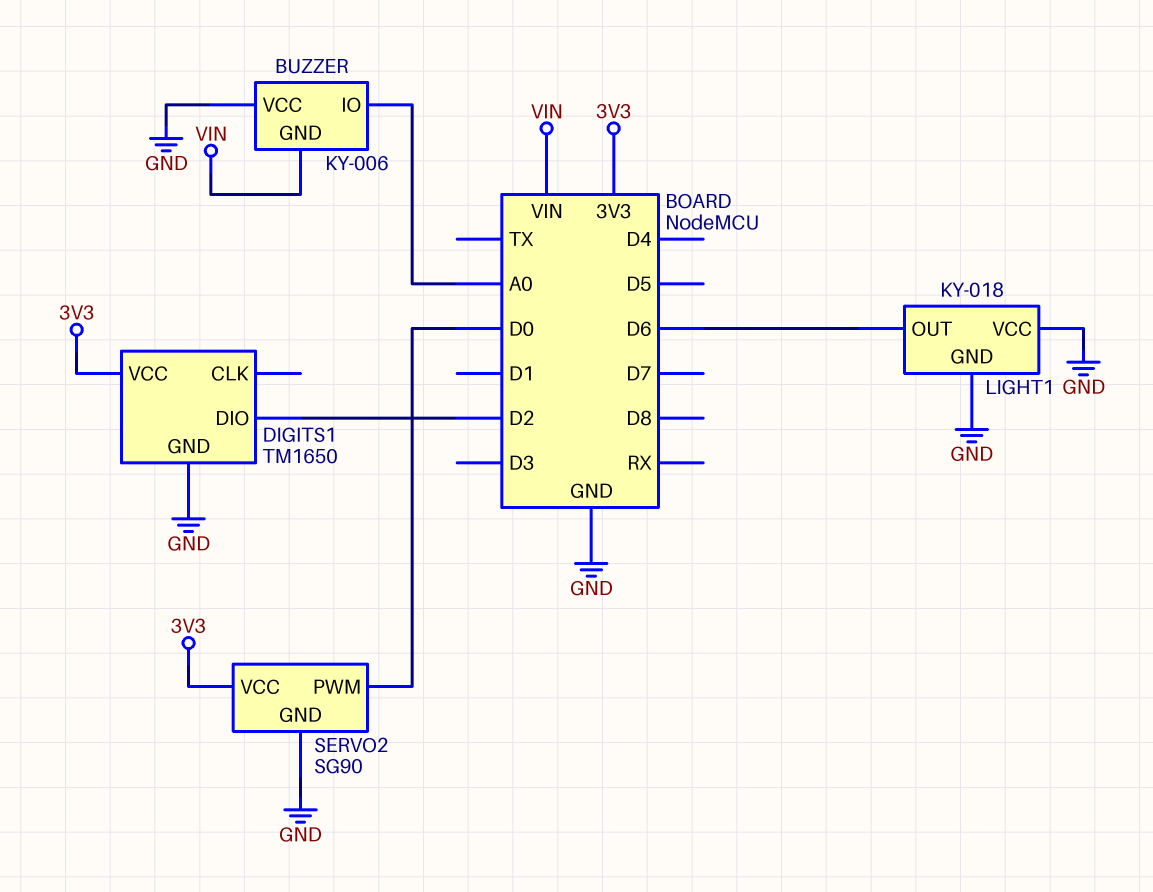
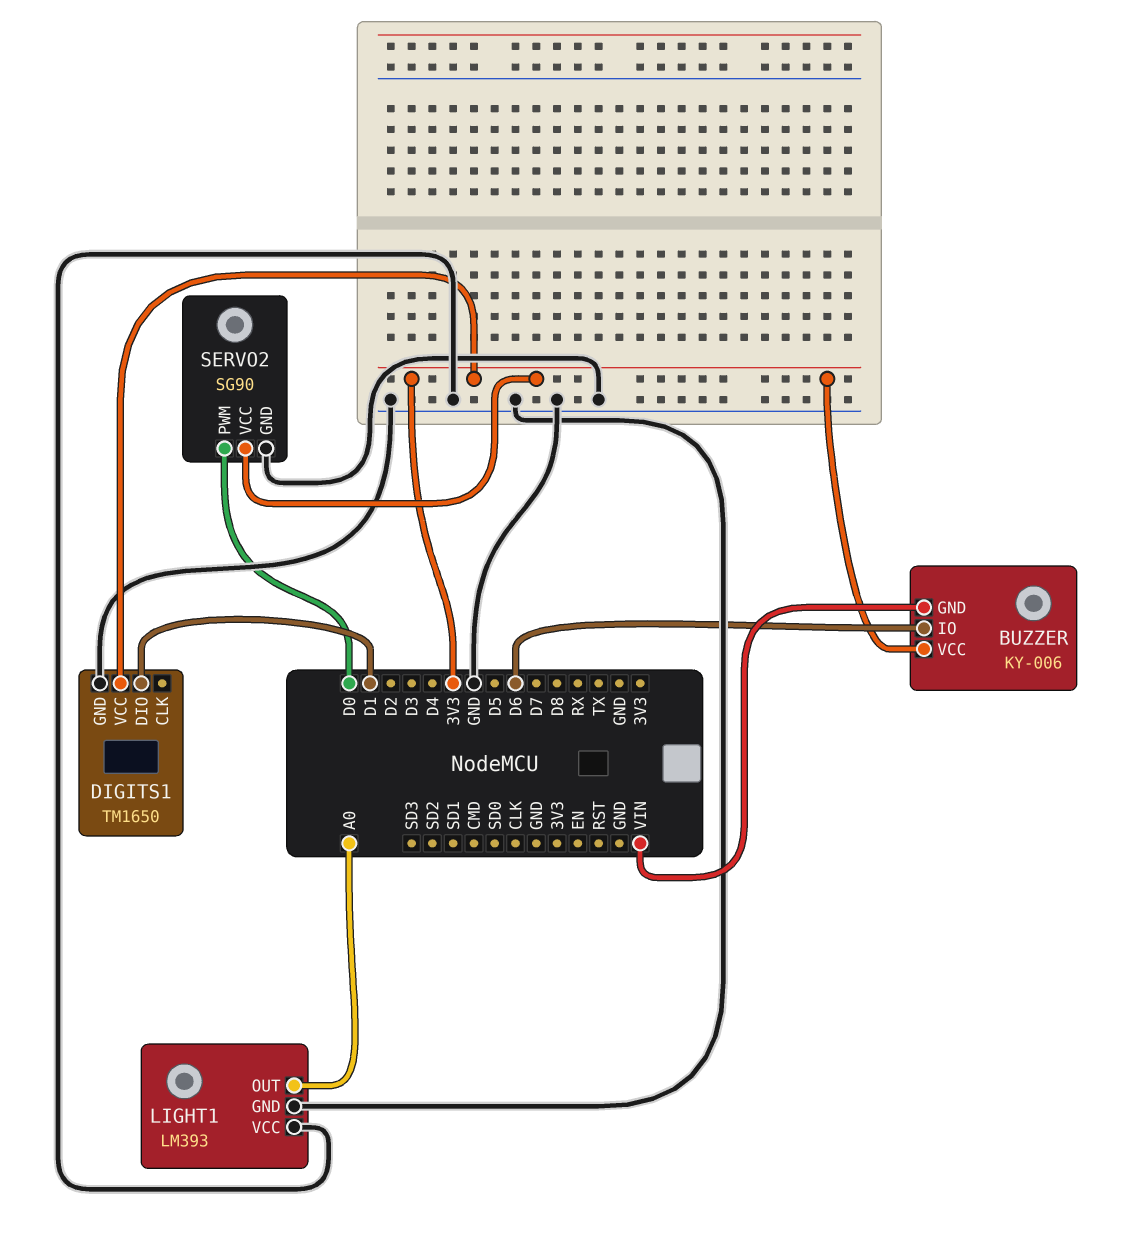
BUZZER pin IO: A0 -> D6
BUZZER pin VCC: GND -> 3V3
DIGITS1 pin DIO: D2 -> D1
LIGHT1: KY-018 -> LM393
LIGHT1 pin OUT: D6 -> A0

